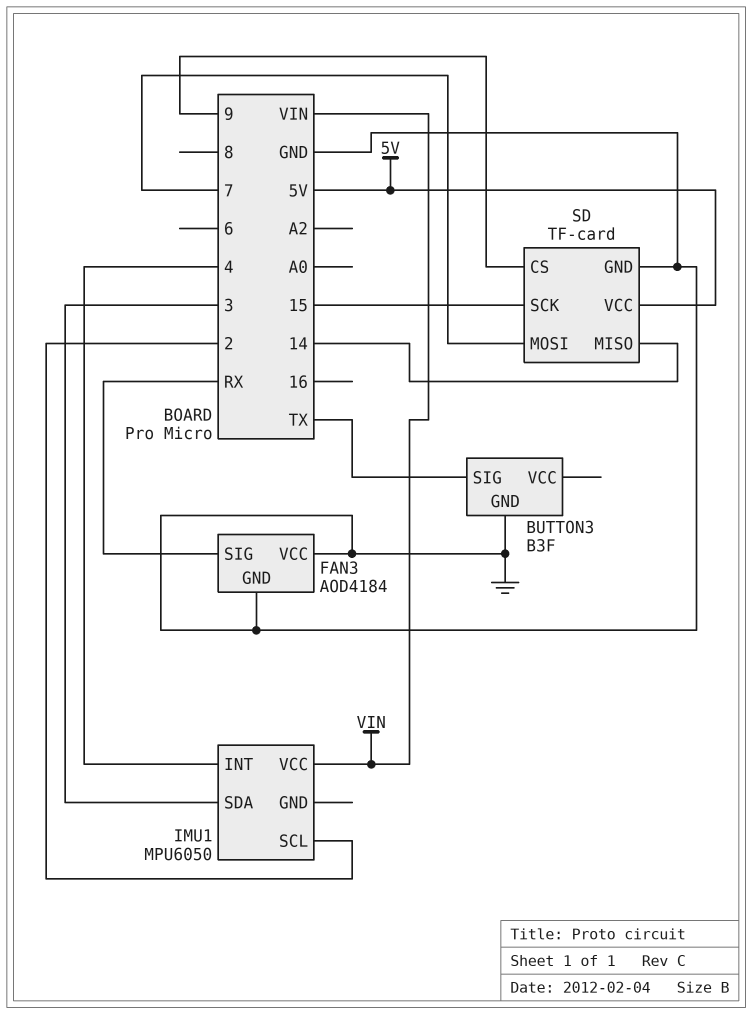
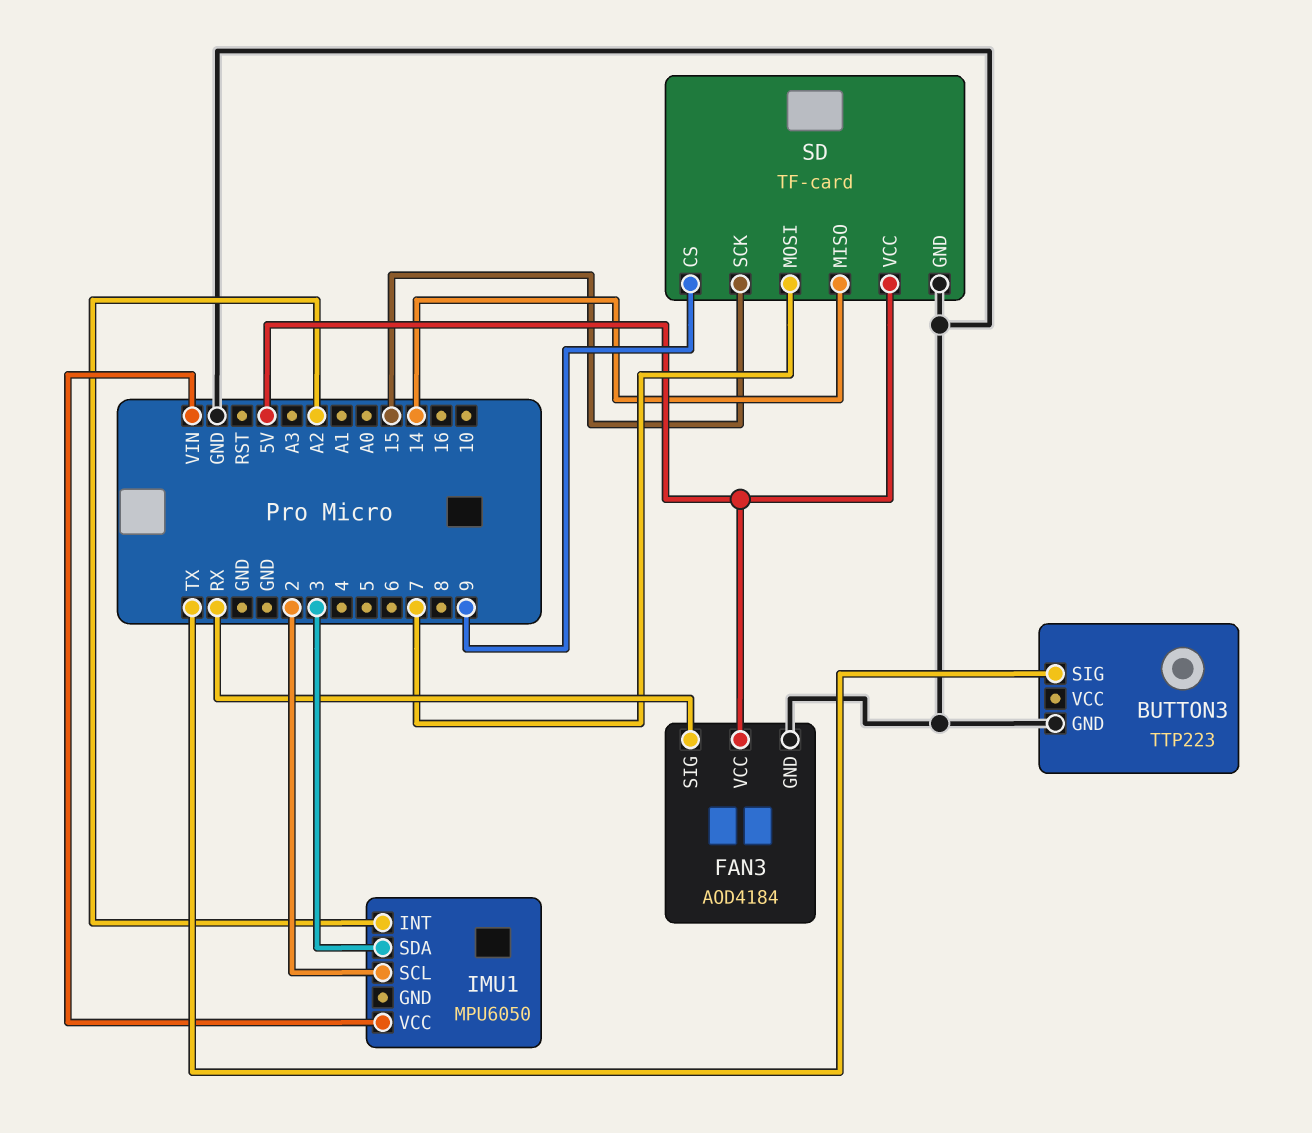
BUTTON3: B3F -> TTP223
FAN3 pin VCC: GND -> 5V
IMU1 pin INT: 4 -> A2

